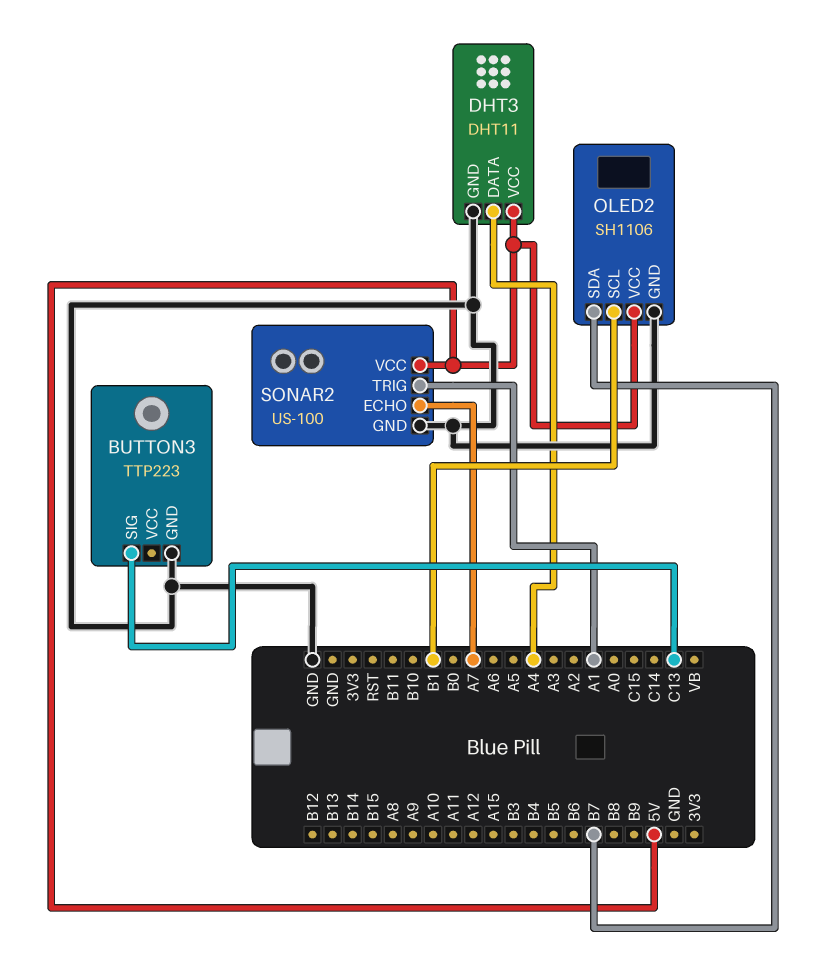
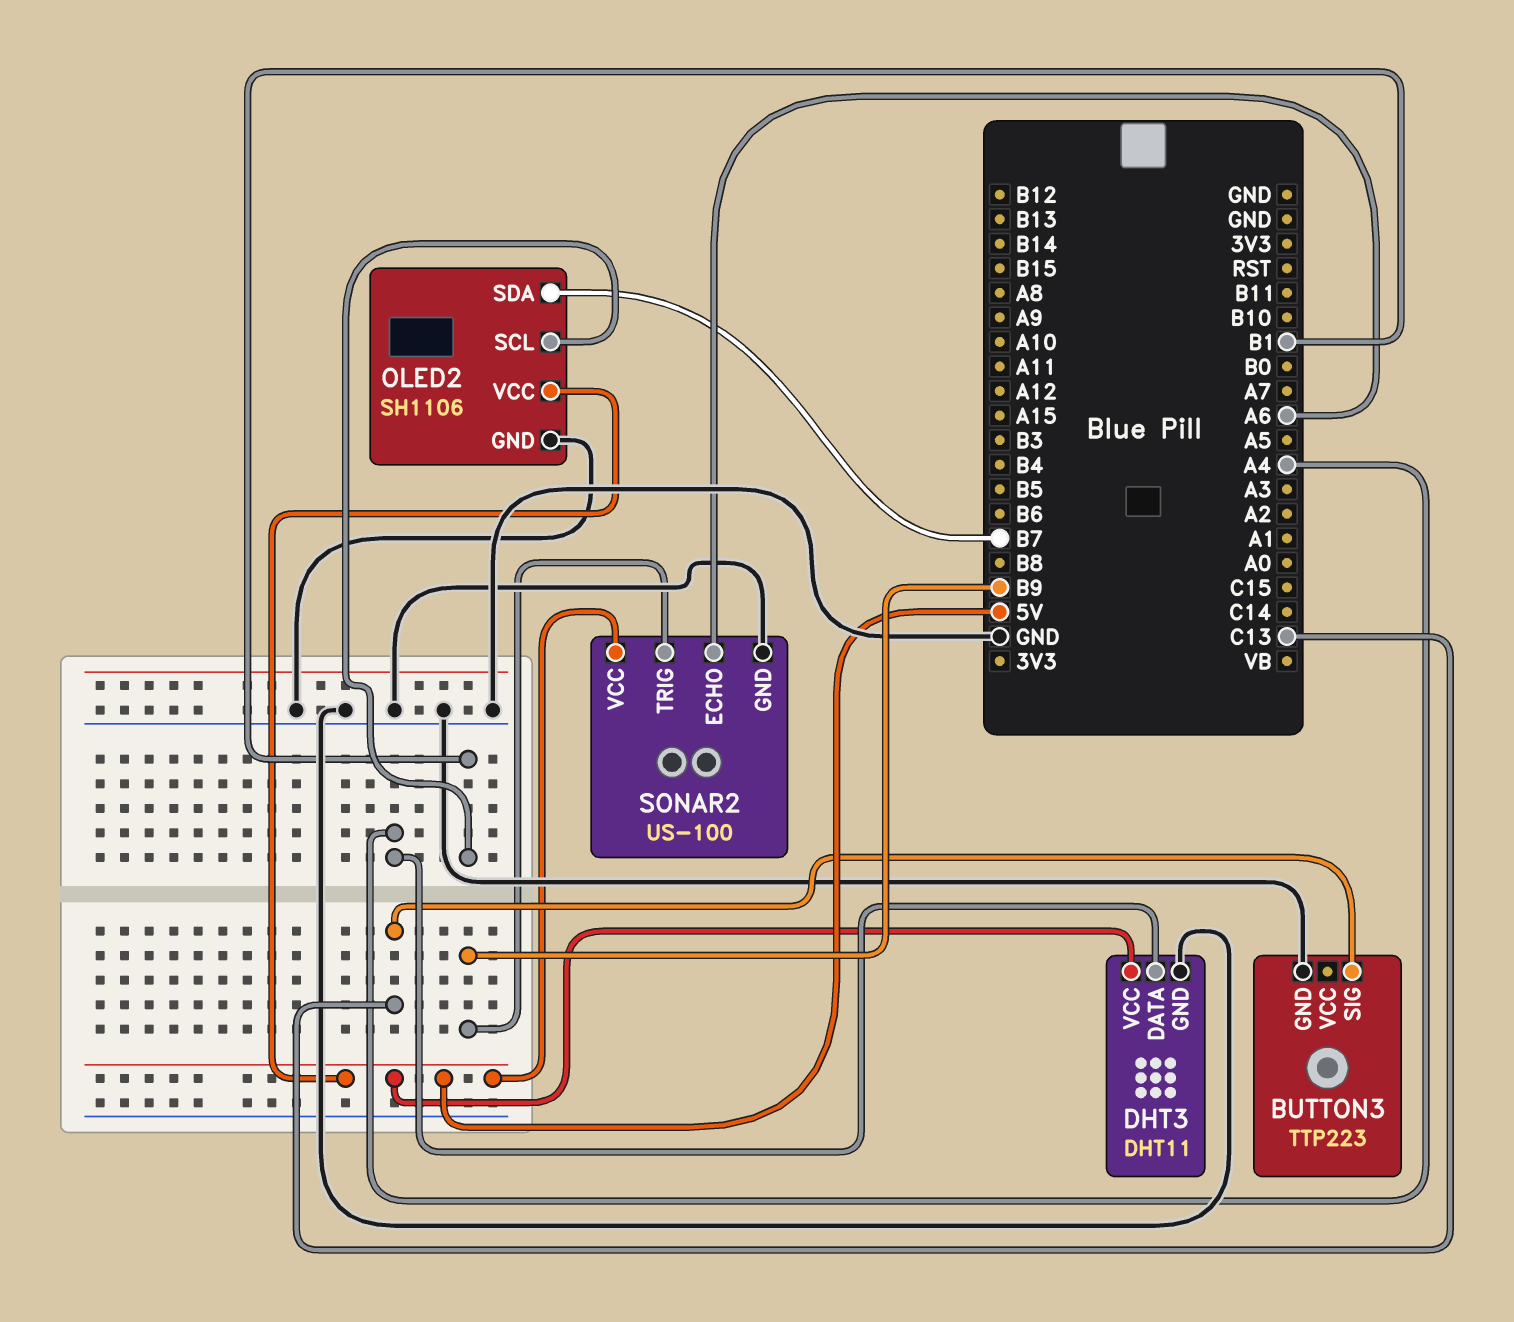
SONAR2 pin ECHO: A7 -> A6
SONAR2 pin TRIG: A1 -> B9

